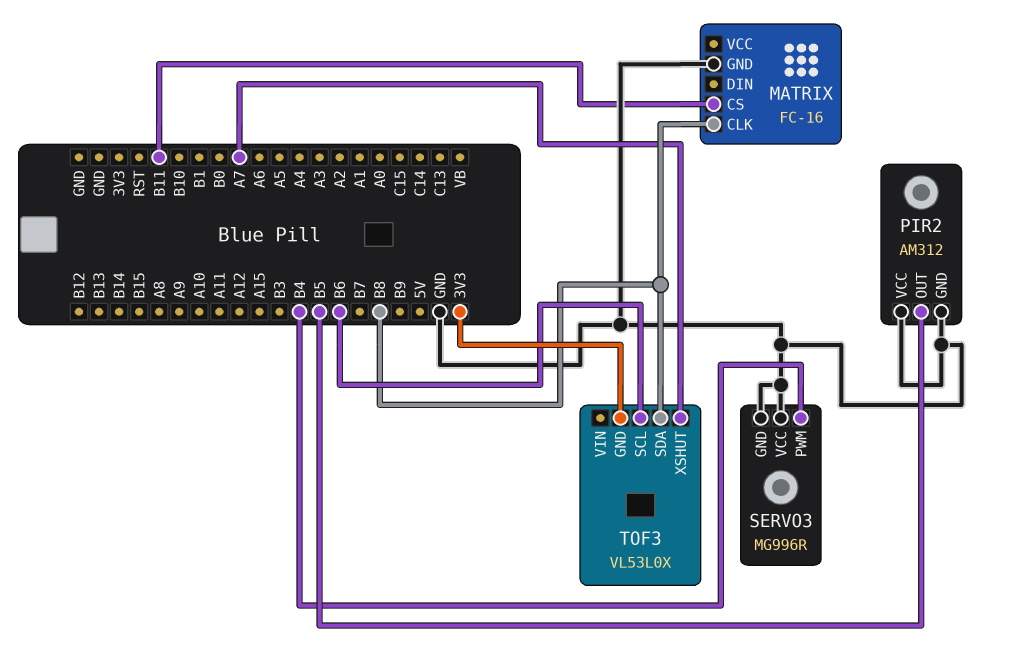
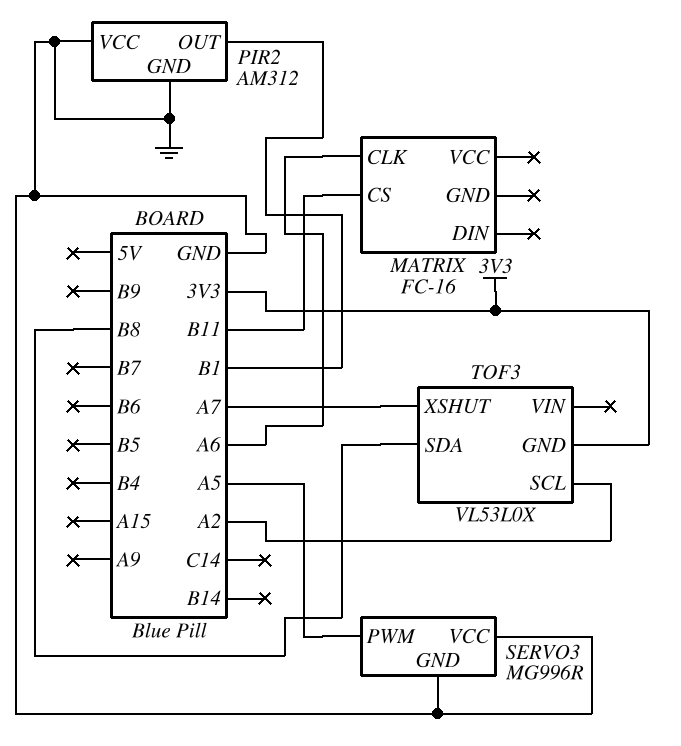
MATRIX pin CLK: B8 -> A6
MATRIX pin GND: GND -> none
PIR2 pin OUT: B5 -> B1
SERVO3 pin PWM: B4 -> A5
TOF3 pin SCL: B6 -> A2

